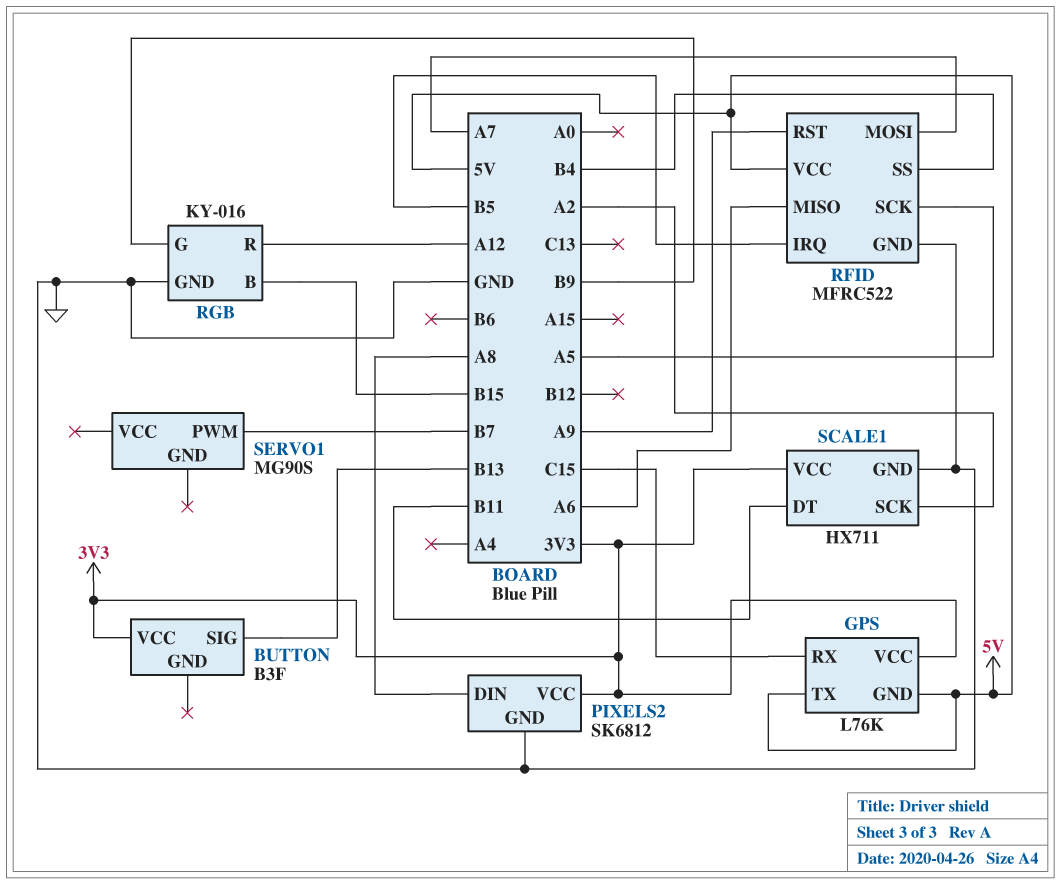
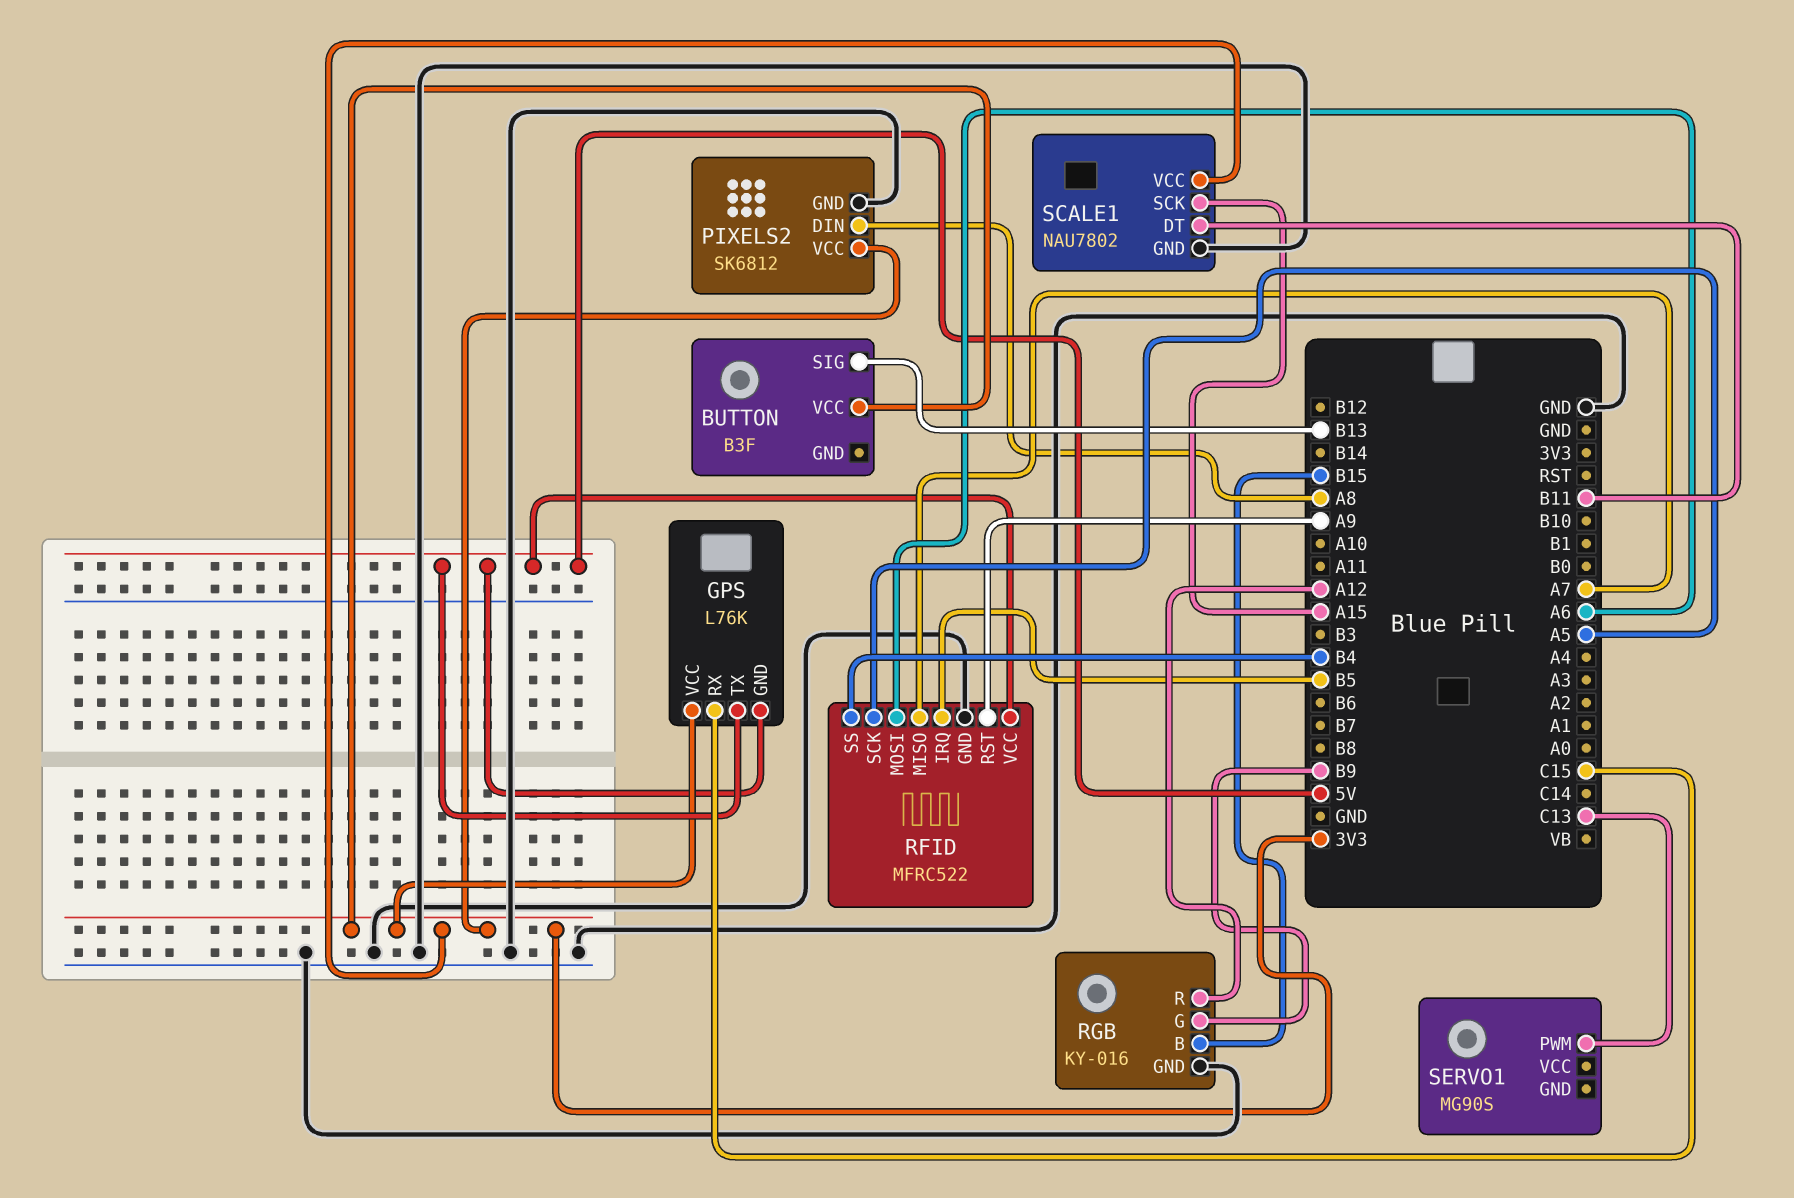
RFID pin MISO: A6 -> A7
RFID pin MOSI: A7 -> A6
SCALE1: HX711 -> NAU7802
SCALE1 pin SCK: A2 -> A15
SERVO1 pin PWM: B7 -> C13

